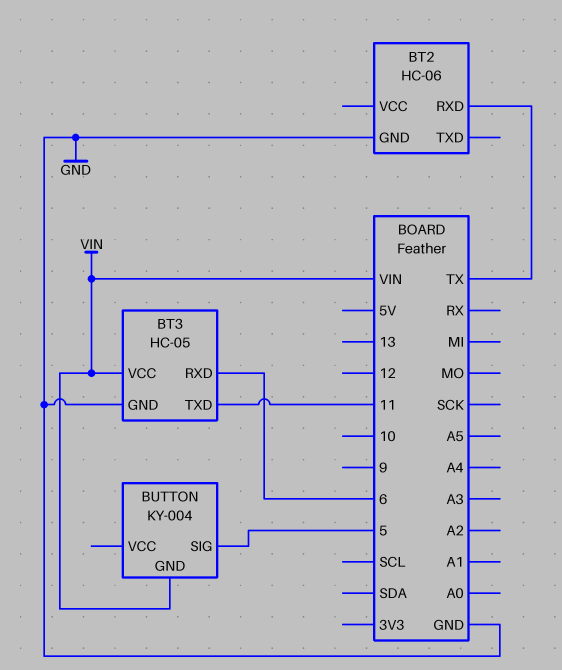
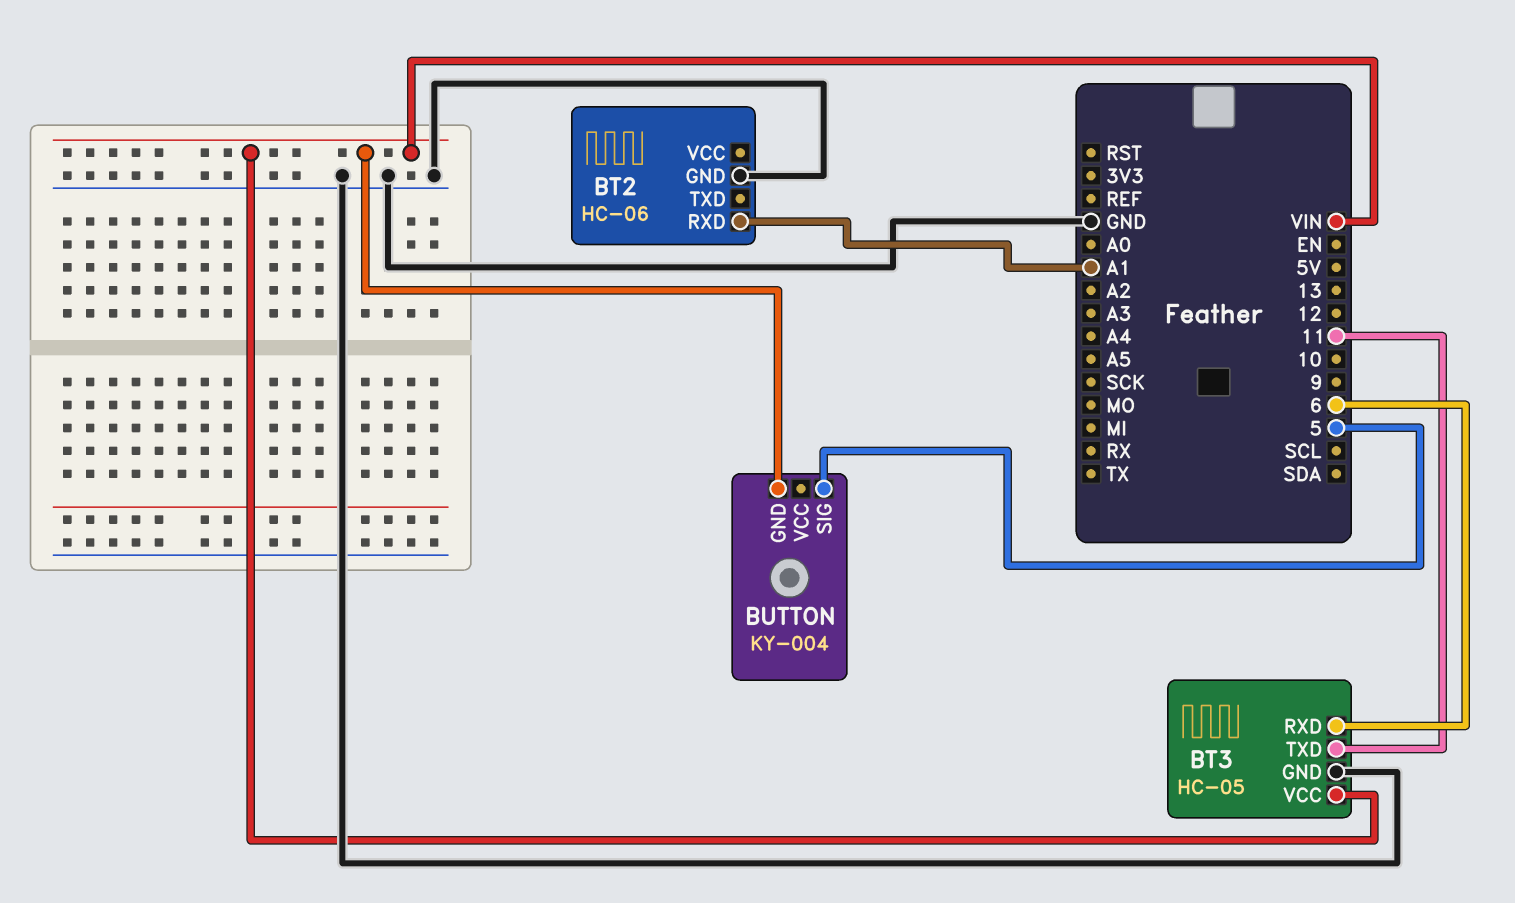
BT2 pin RXD: TX -> A1

